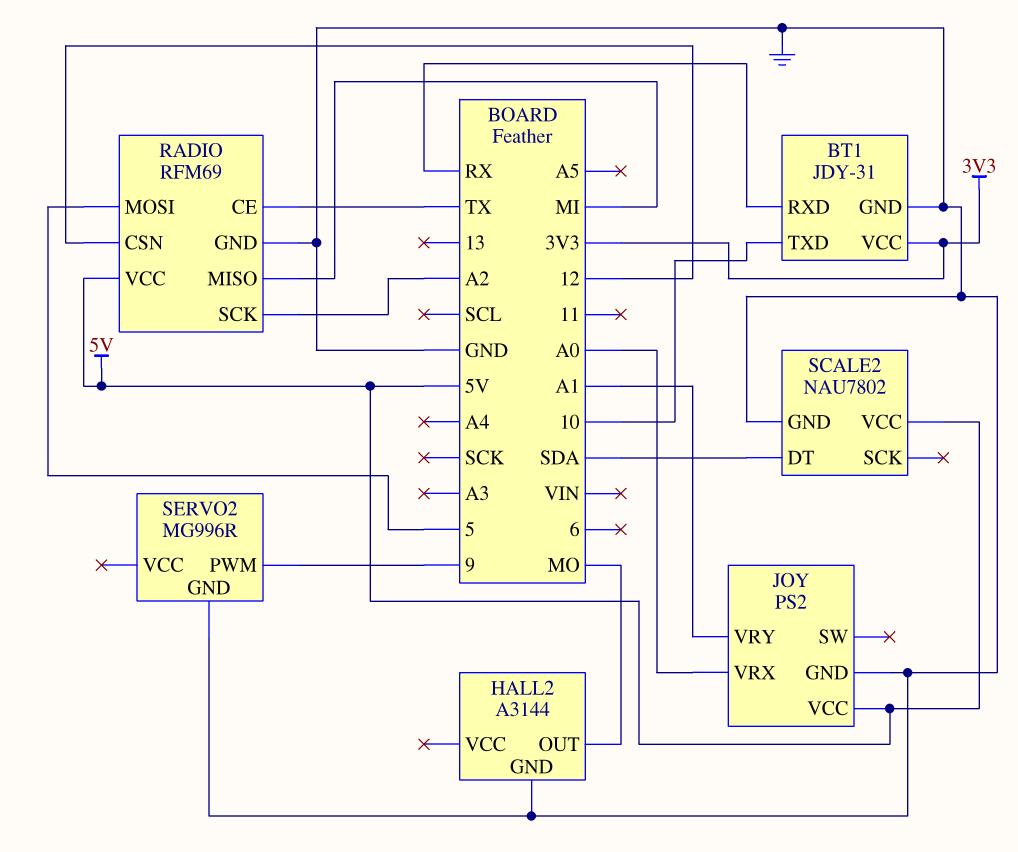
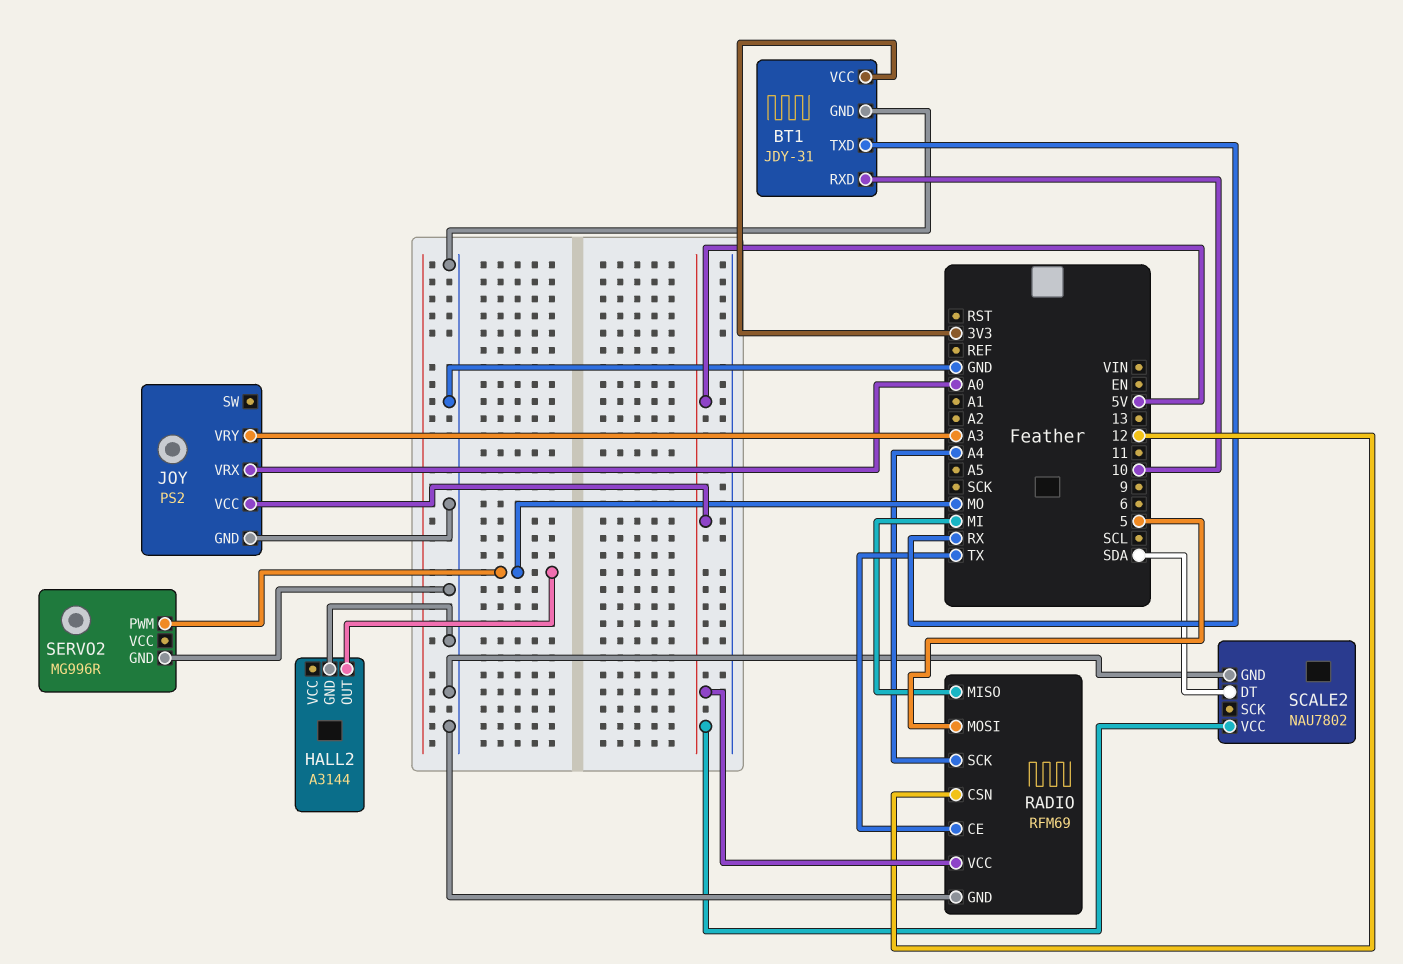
BT1 pin RXD: RX -> 10
BT1 pin TXD: 10 -> RX
JOY pin VRY: A1 -> A3
RADIO pin SCK: A2 -> A4
SERVO2 pin PWM: 9 -> MO

